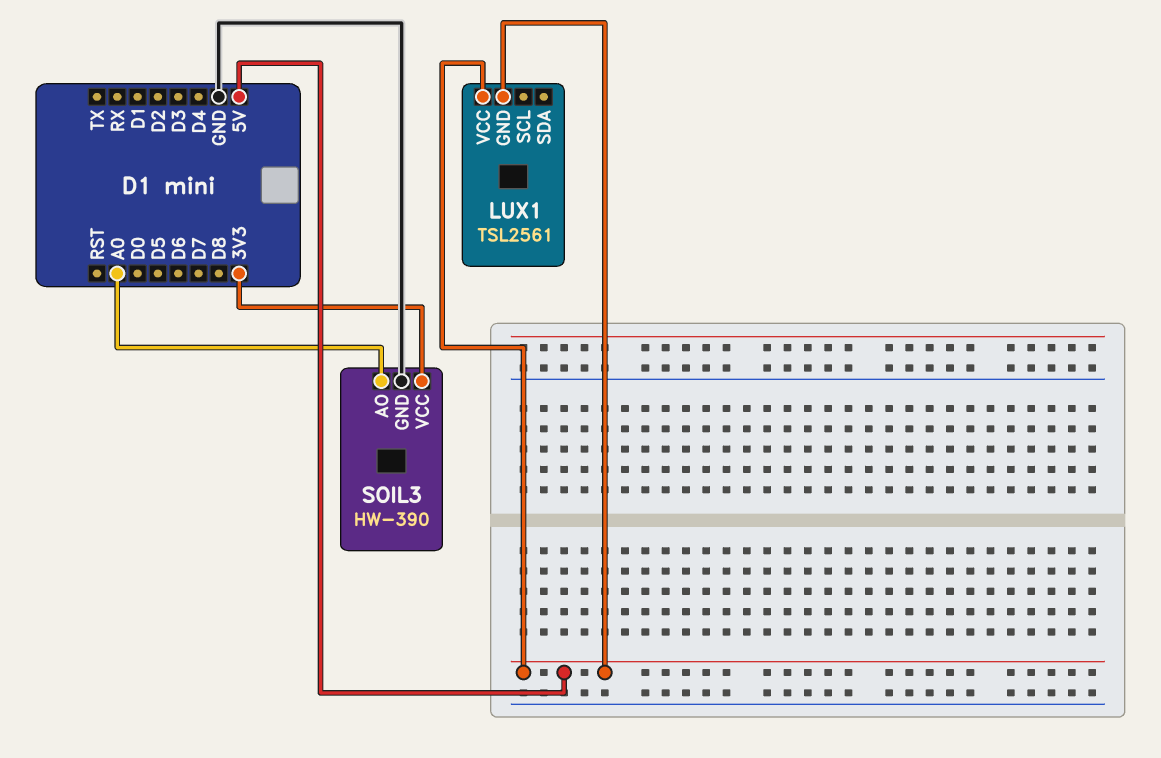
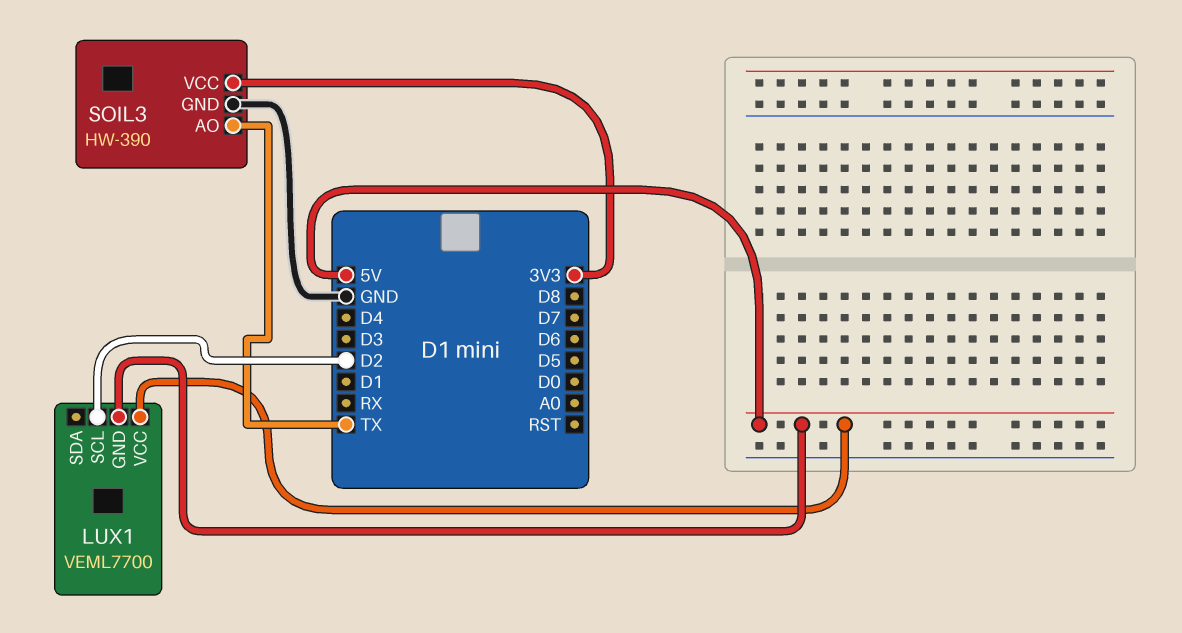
LUX1: TSL2561 -> VEML7700
LUX1 pin SCL: none -> D2
SOIL3 pin AO: A0 -> TX

